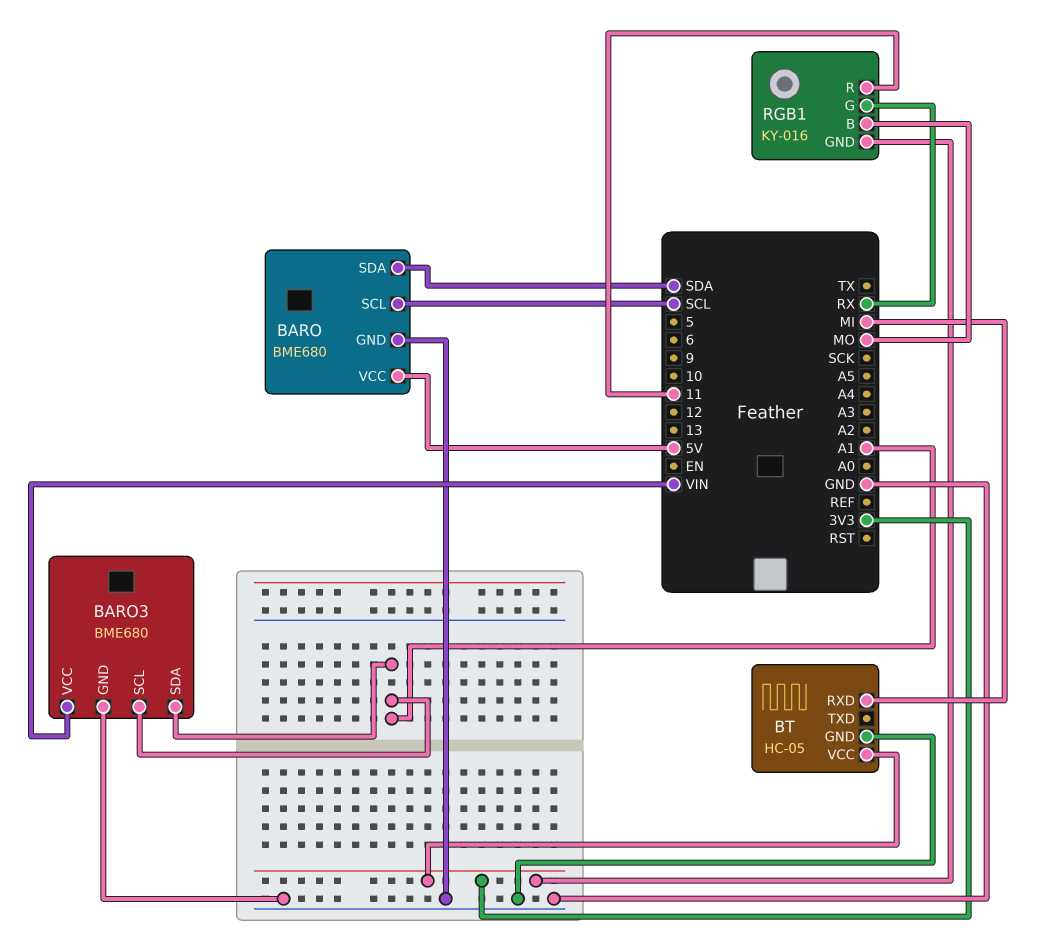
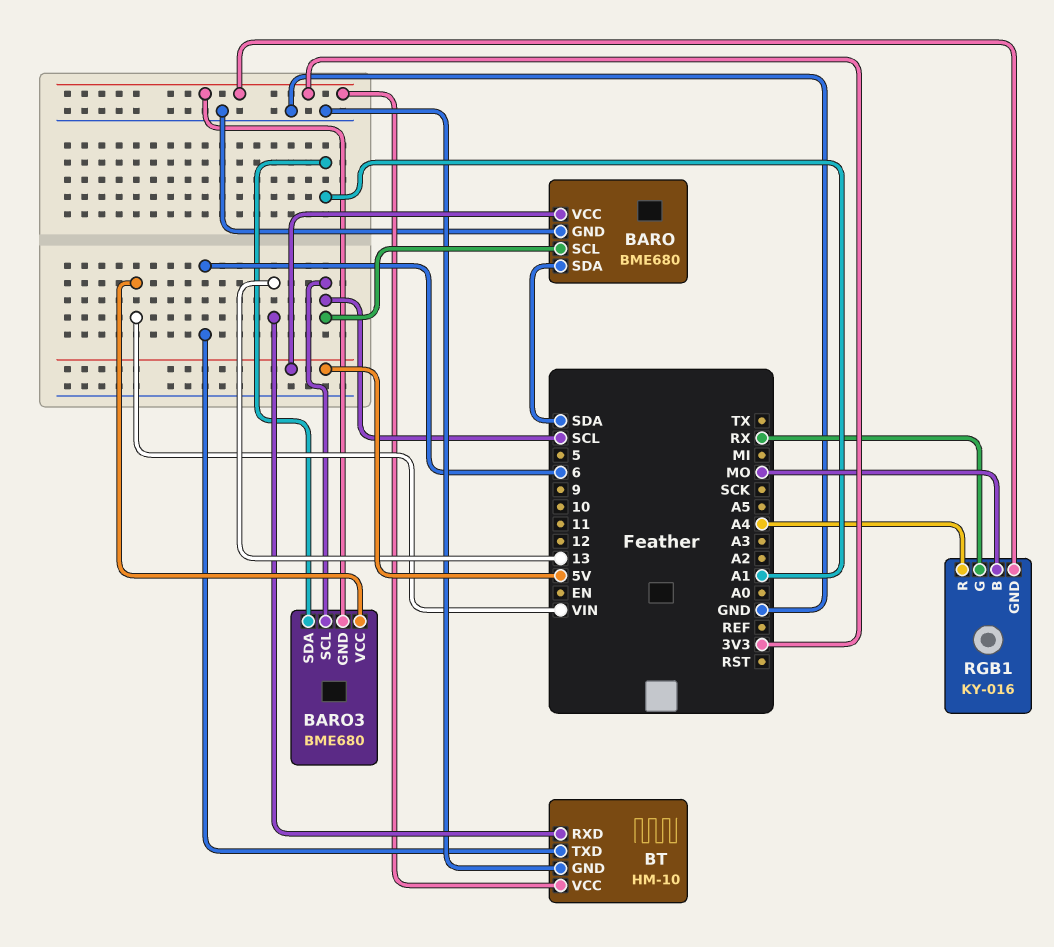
BARO3 pin GND: GND -> 3V3
BARO3 pin SCL: A1 -> SCL
BT: HC-05 -> HM-10
BT pin RXD: MI -> 13
BT pin TXD: none -> 6
RGB1 pin R: 11 -> A4

